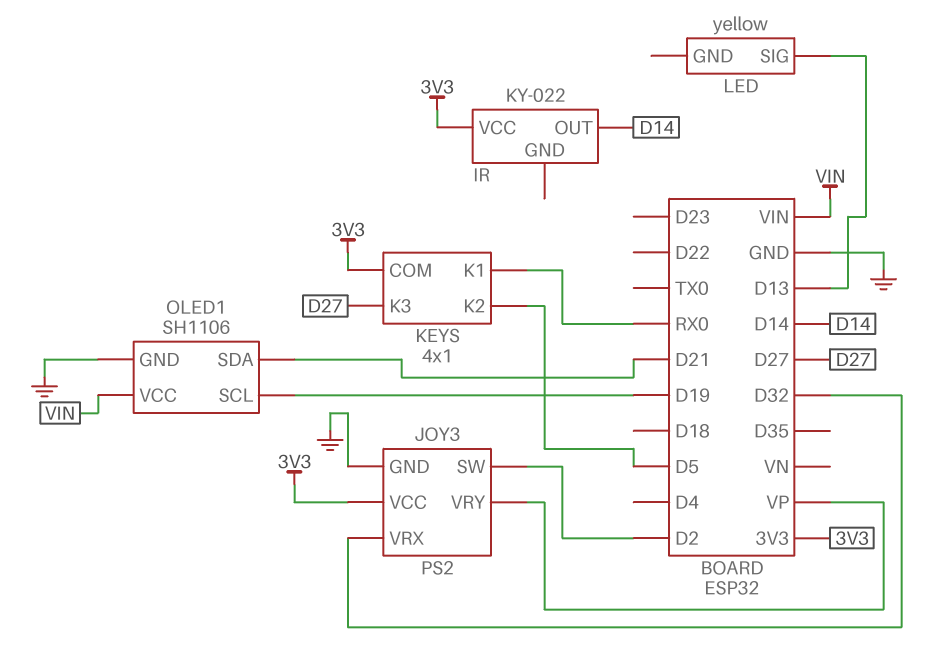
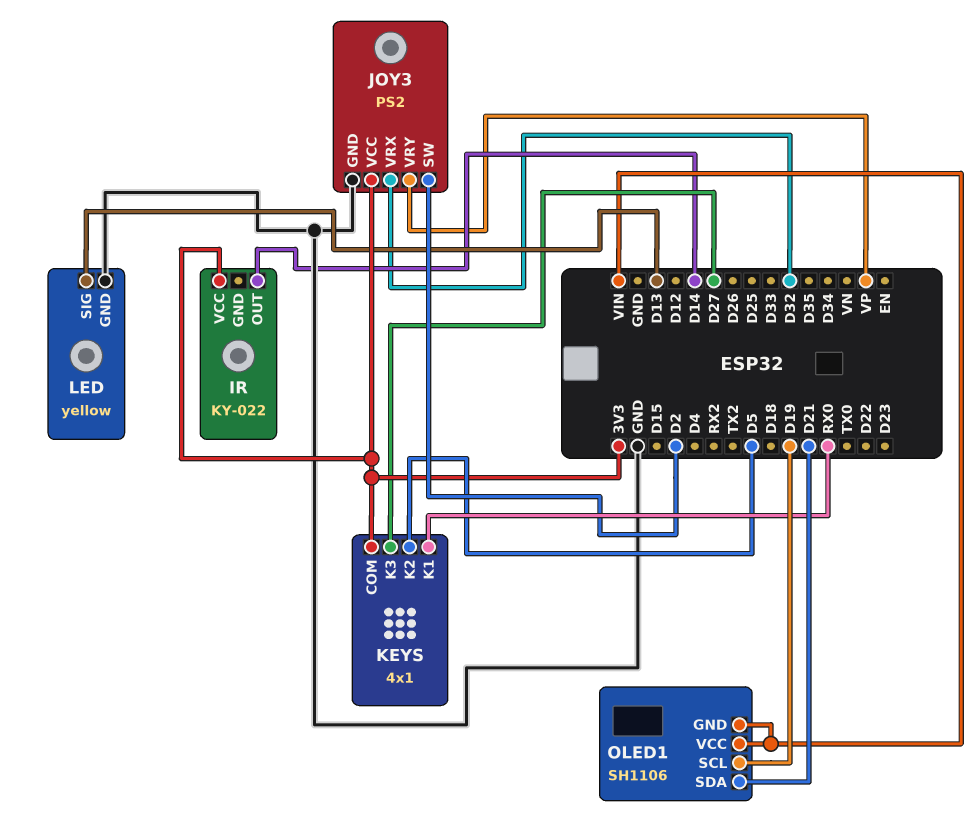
LED pin GND: none -> GND
OLED1 pin GND: GND -> VIN

